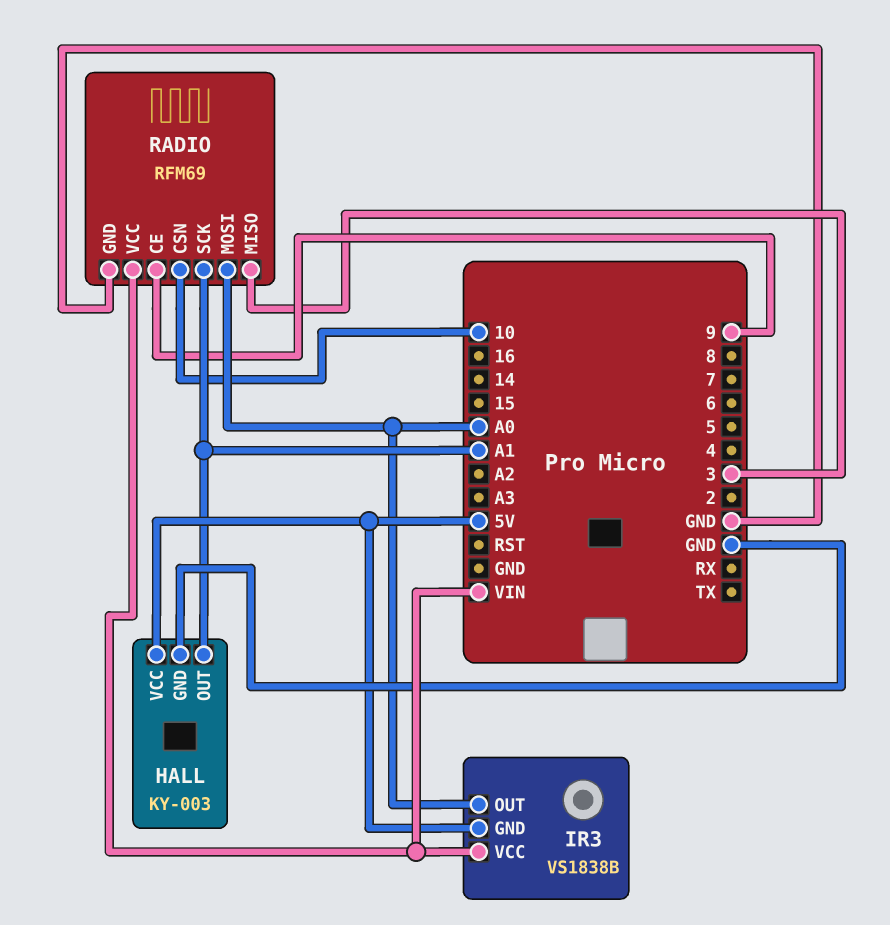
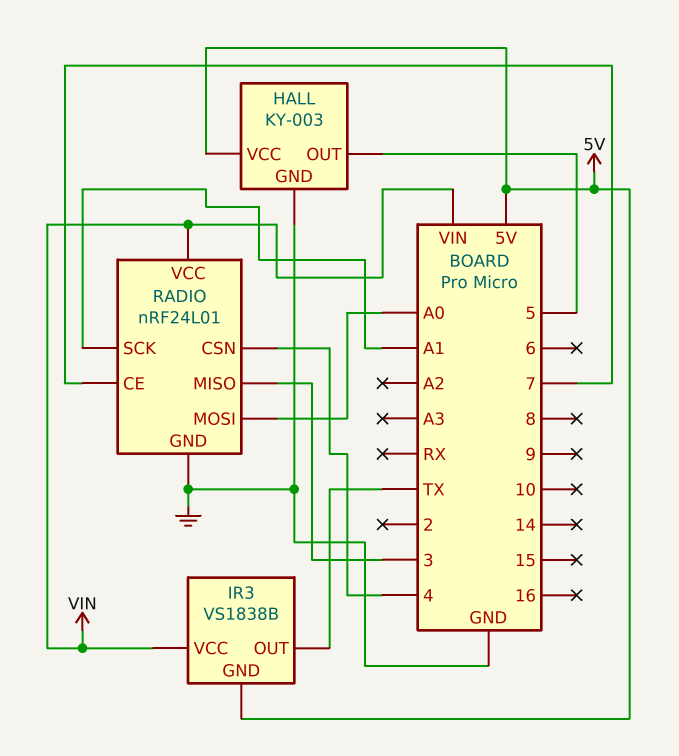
HALL pin OUT: A1 -> 5
IR3 pin OUT: A0 -> TX
RADIO: RFM69 -> nRF24L01
RADIO pin CE: 9 -> 7
RADIO pin CSN: 10 -> 4

